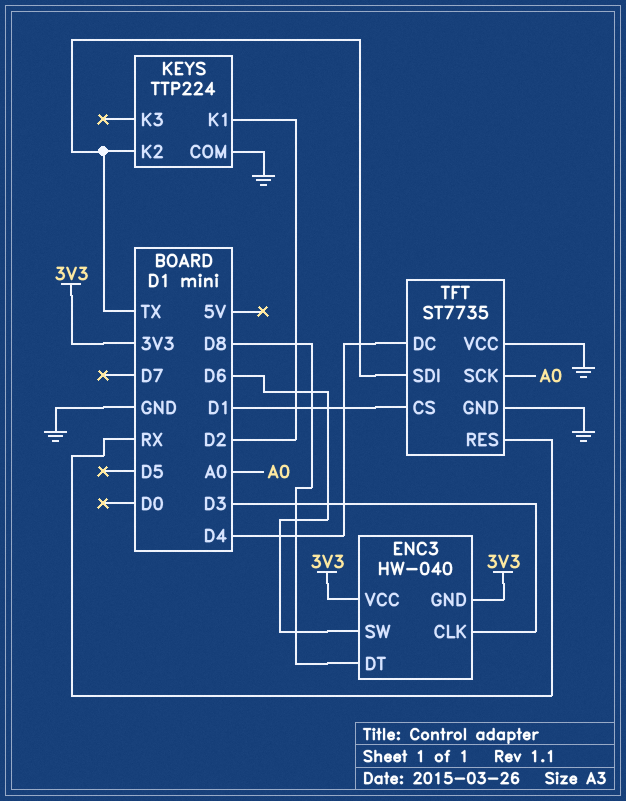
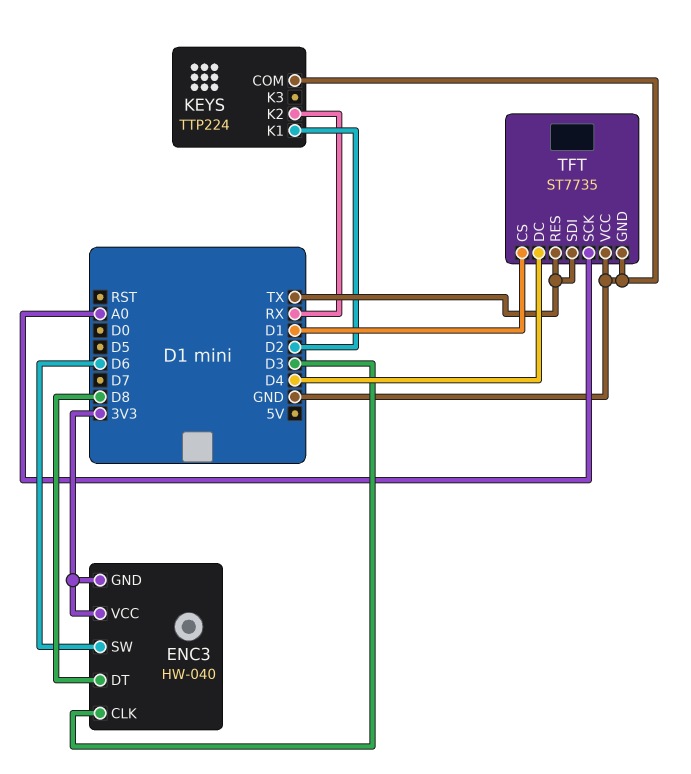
KEYS pin K2: TX -> RX
TFT pin RES: RX -> TX

